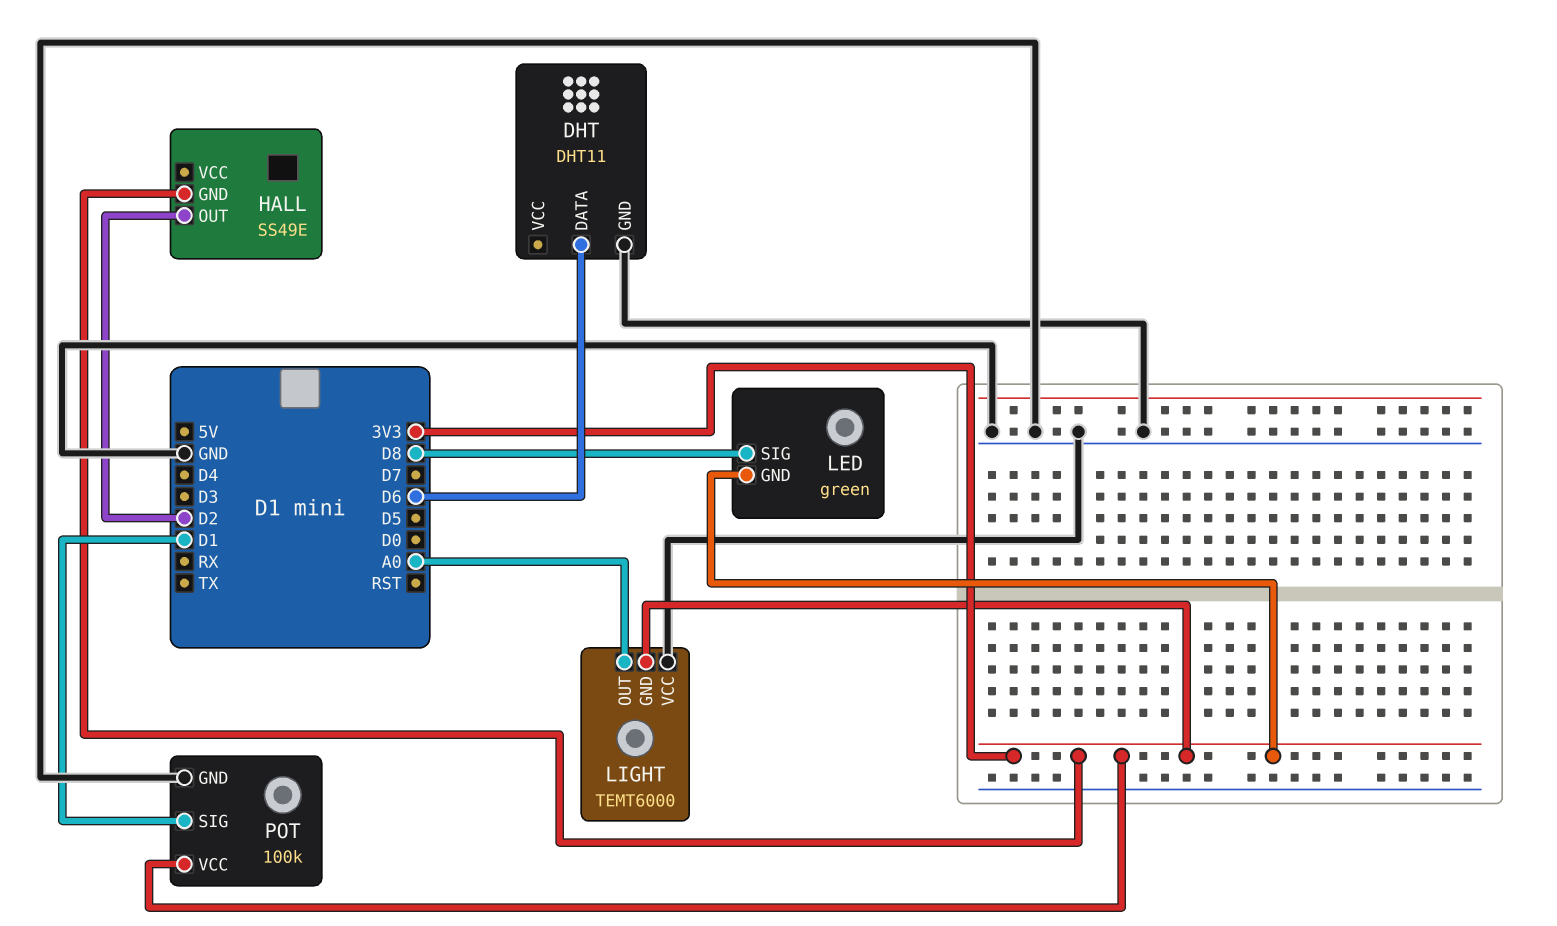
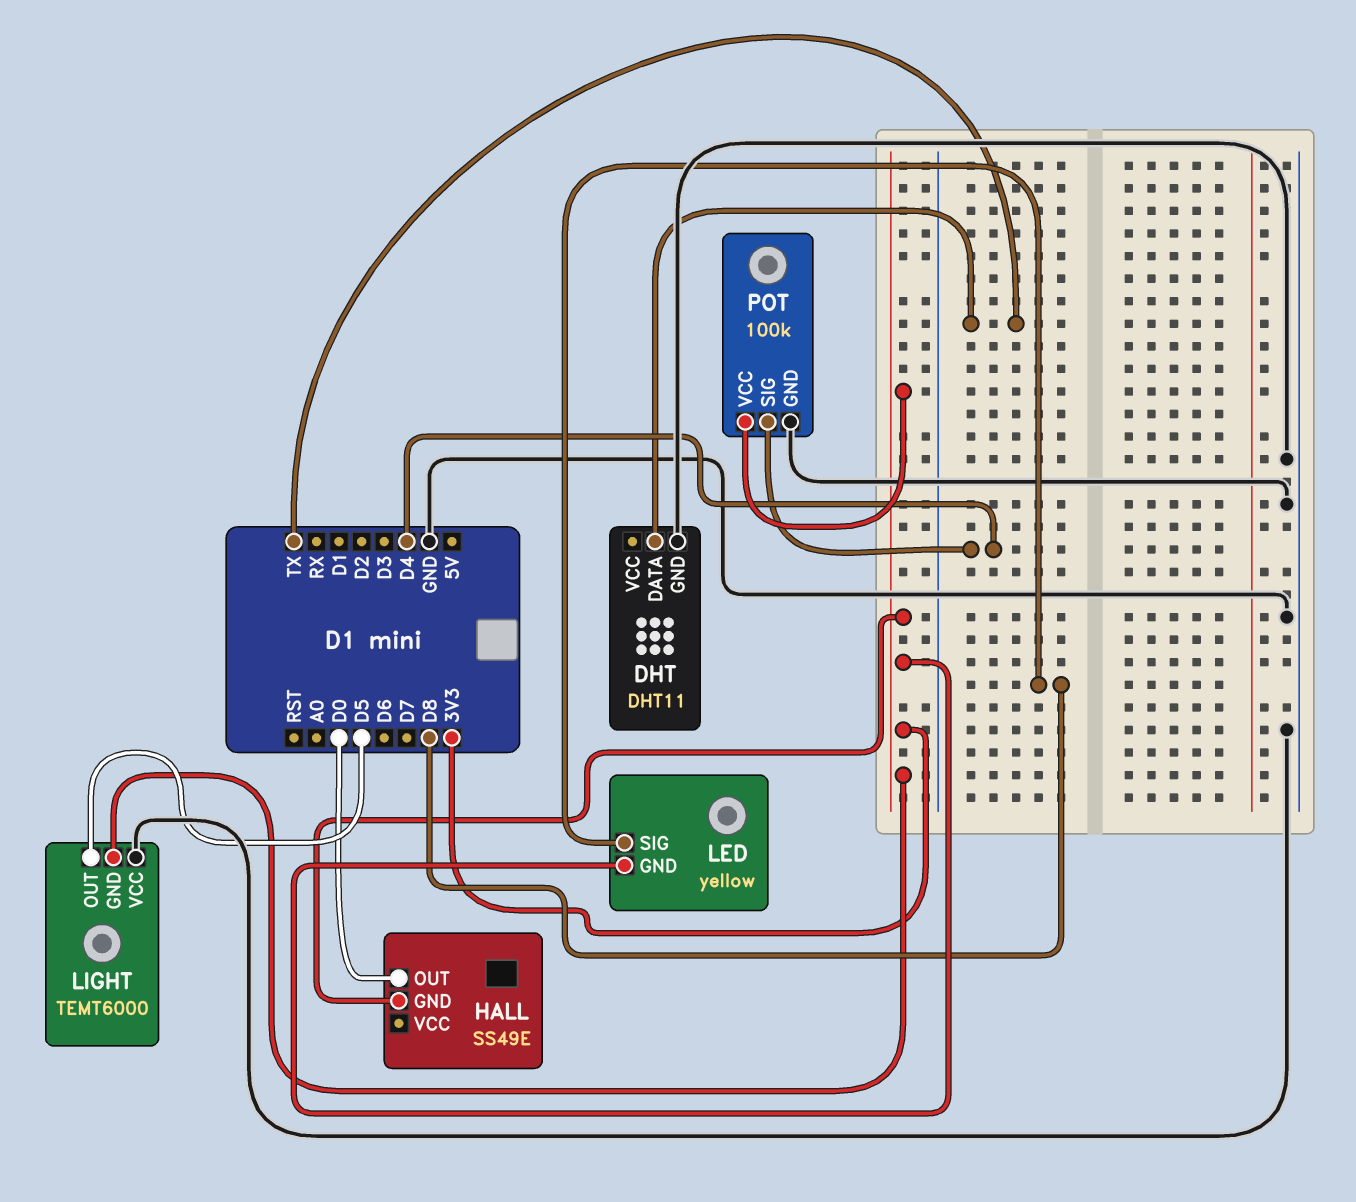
DHT pin DATA: D6 -> TX
HALL pin OUT: D2 -> D0
LED: green -> yellow
LIGHT pin OUT: A0 -> D5
POT pin SIG: D1 -> D4

